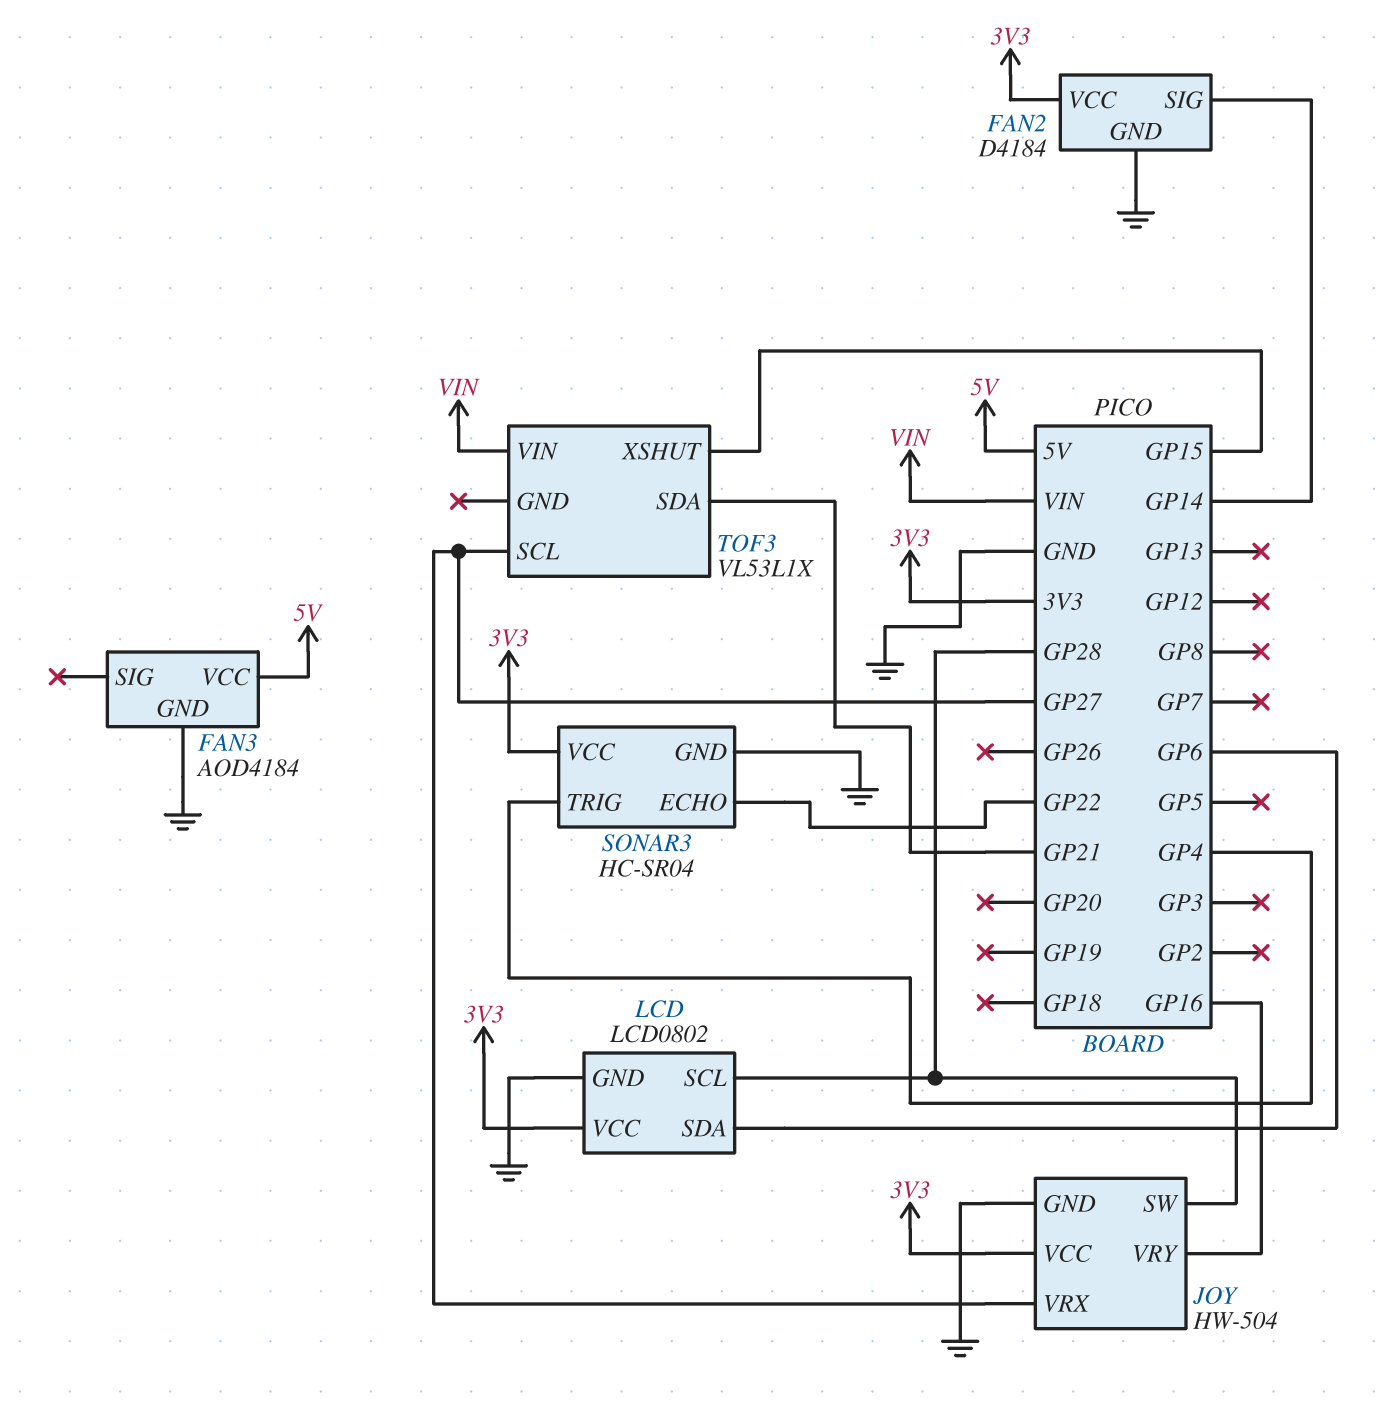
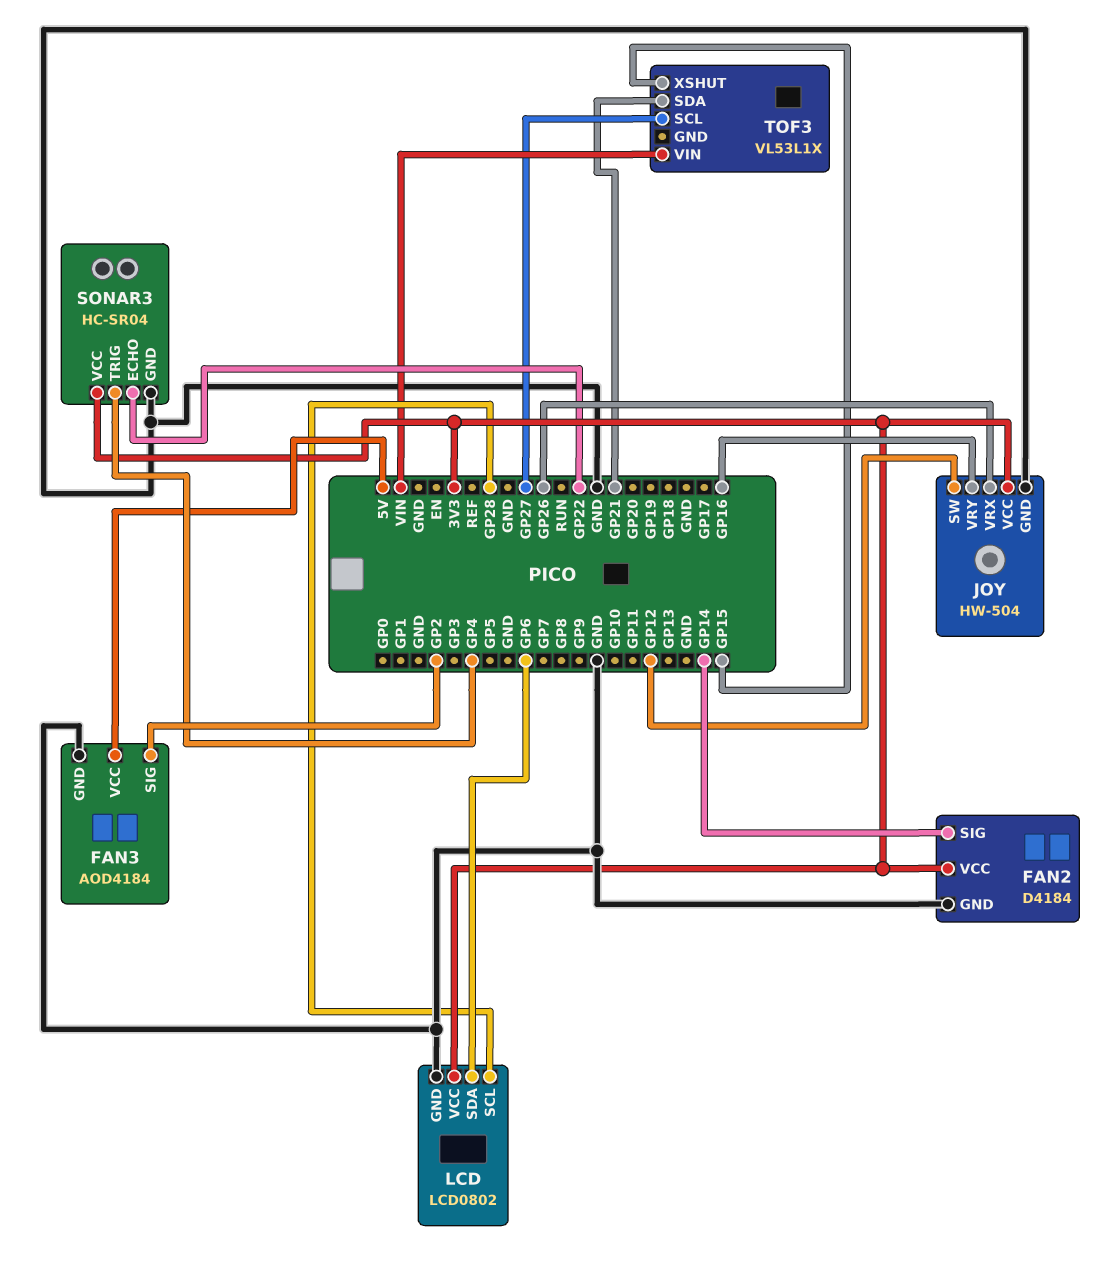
FAN3 pin SIG: none -> GP2
JOY pin SW: GP28 -> GP12
JOY pin VRX: GP27 -> GP26

